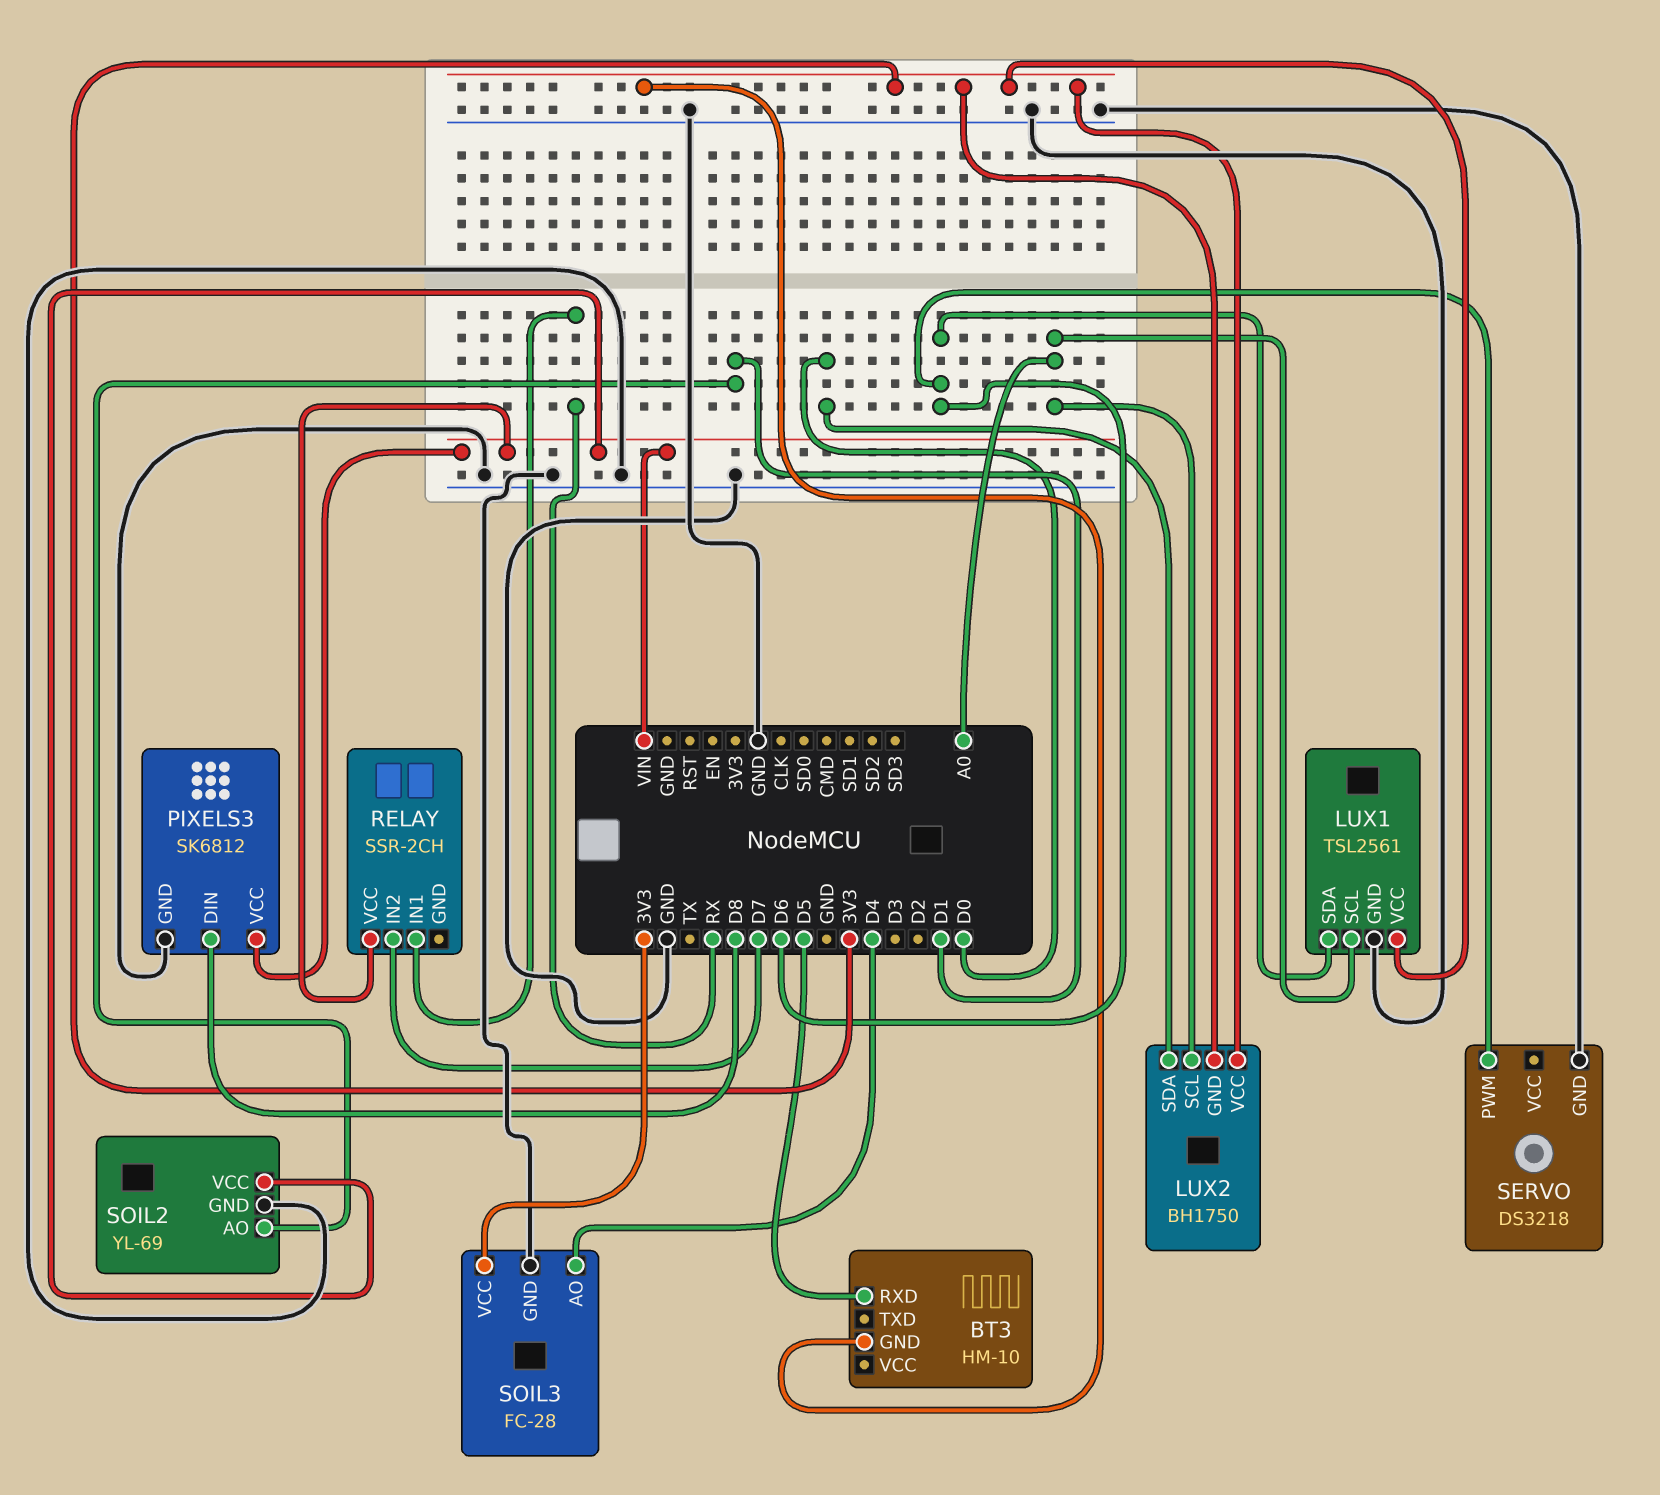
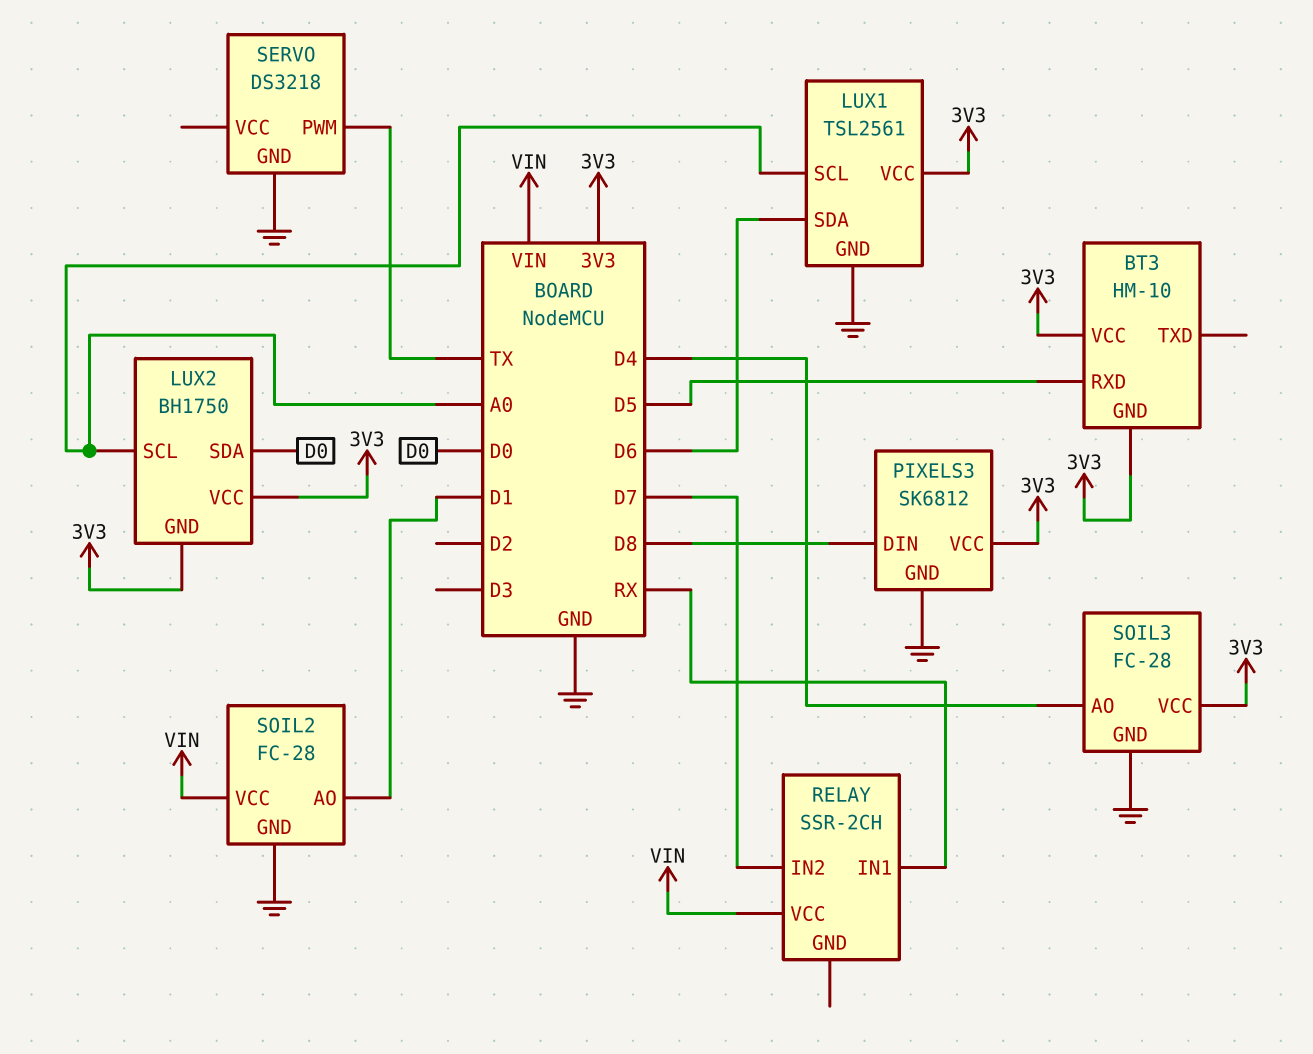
BT3 pin VCC: none -> 3V3
PIXELS3 pin VCC: VIN -> 3V3
SERVO pin PWM: D6 -> TX
SOIL2: YL-69 -> FC-28

